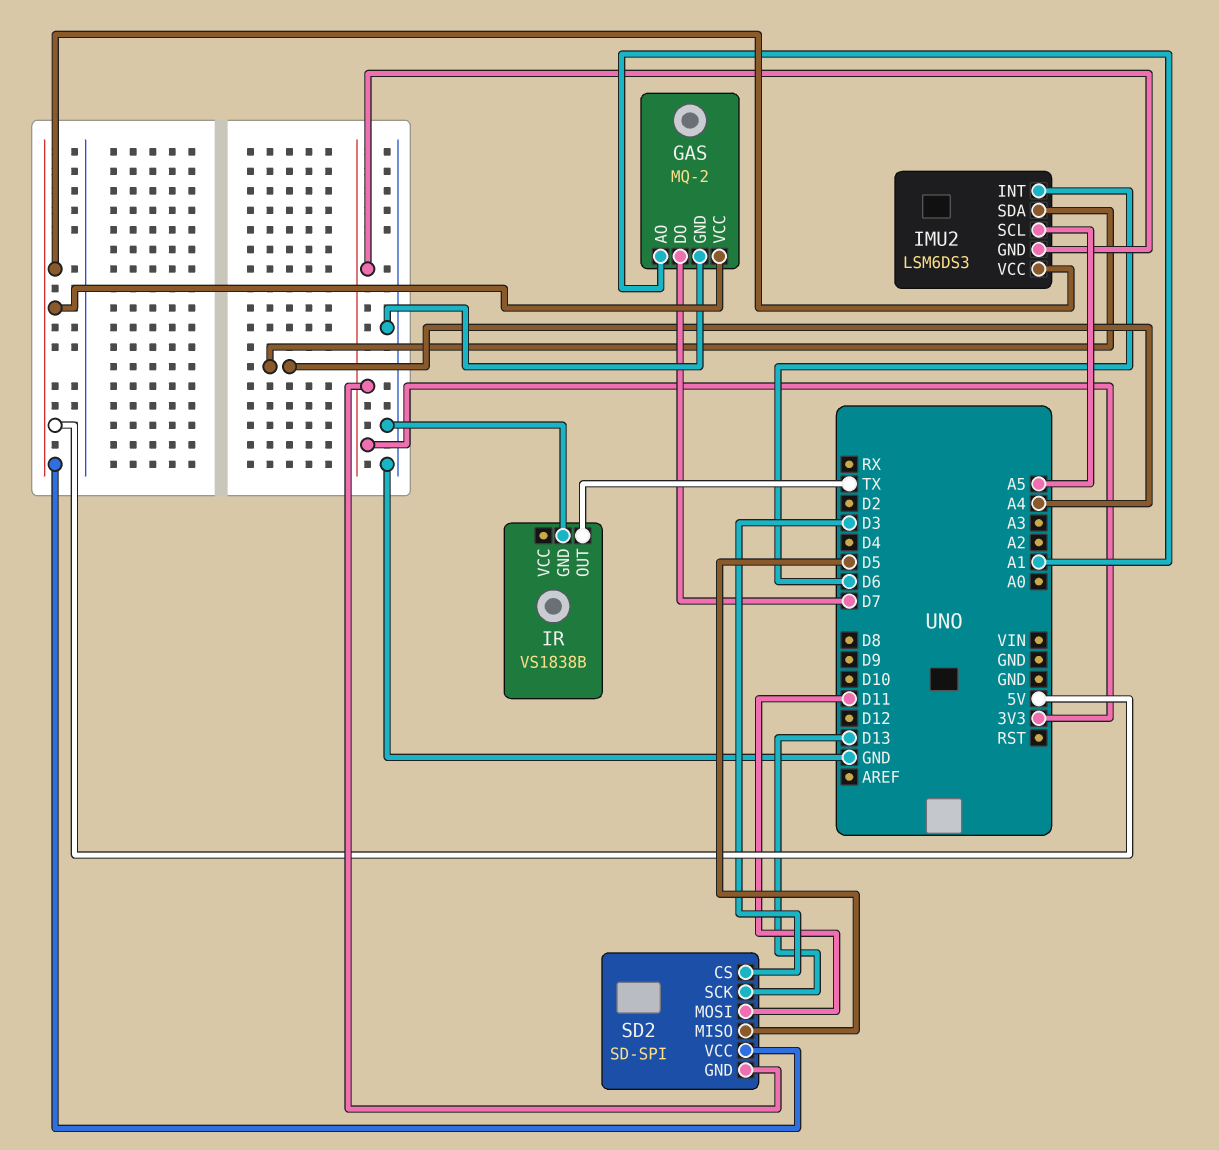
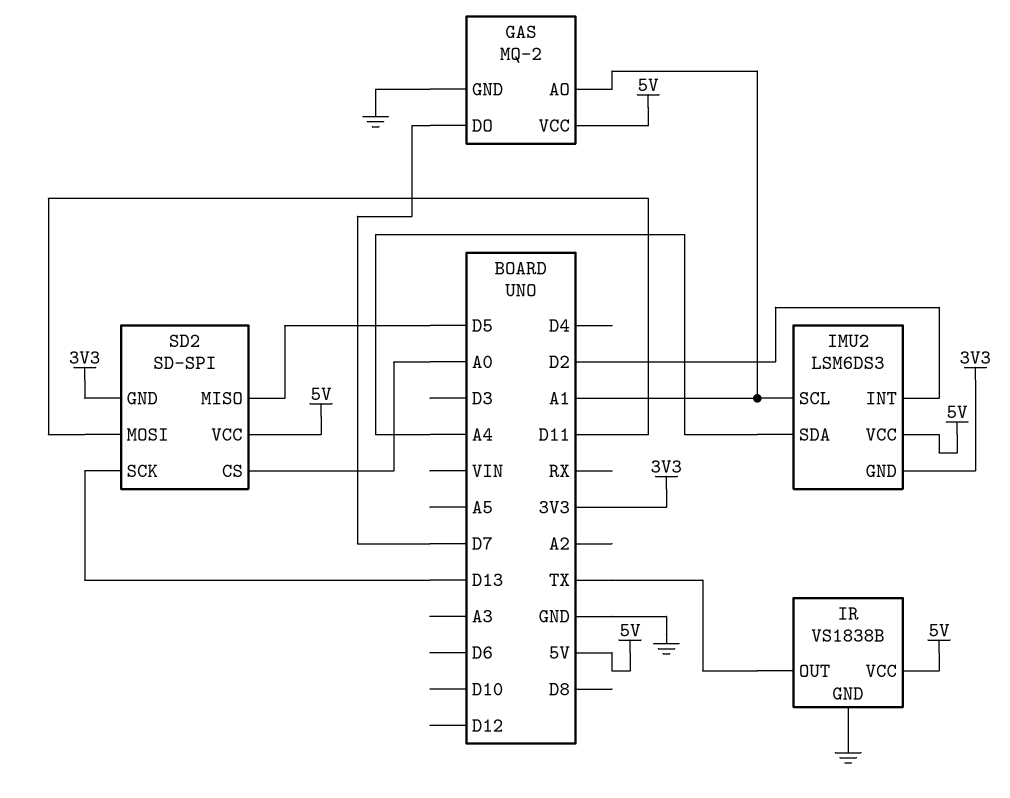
IMU2 pin INT: D6 -> D2
IMU2 pin SCL: A5 -> A1
IR pin VCC: none -> 5V
SD2 pin CS: D3 -> A0

